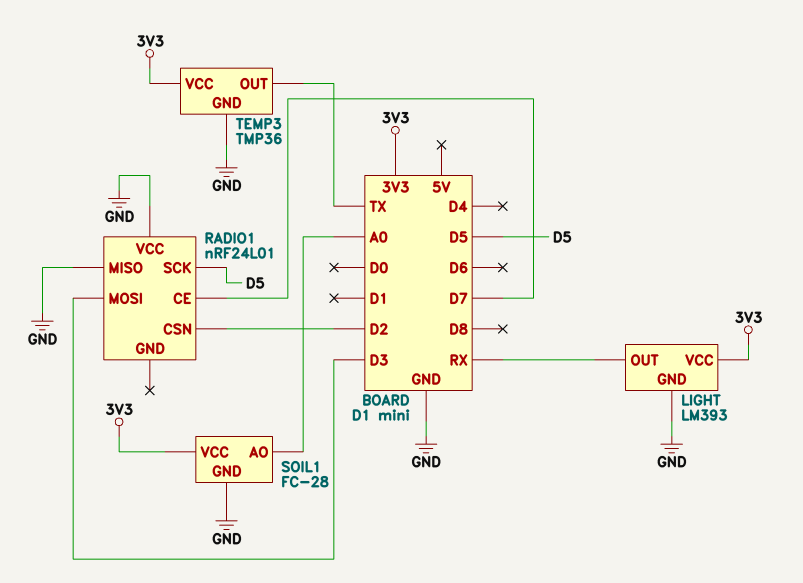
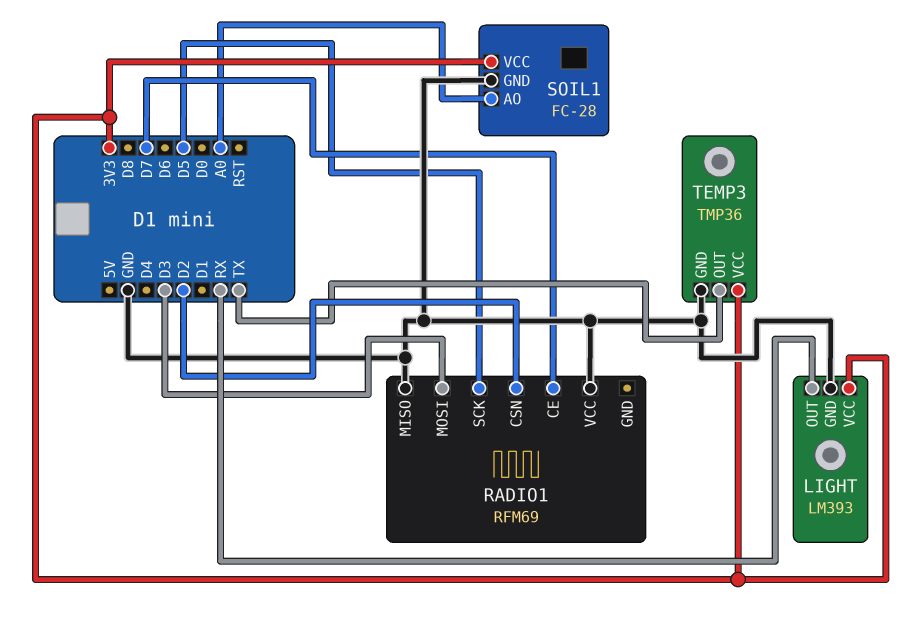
RADIO1: nRF24L01 -> RFM69

